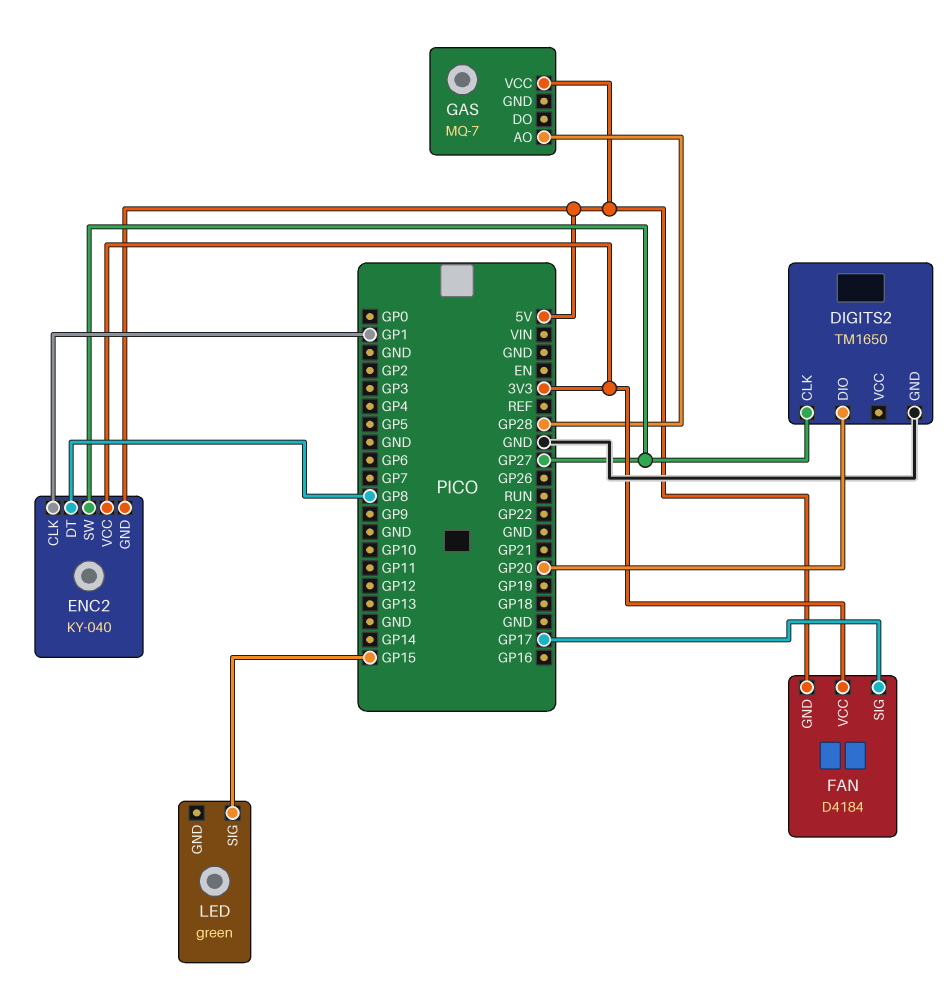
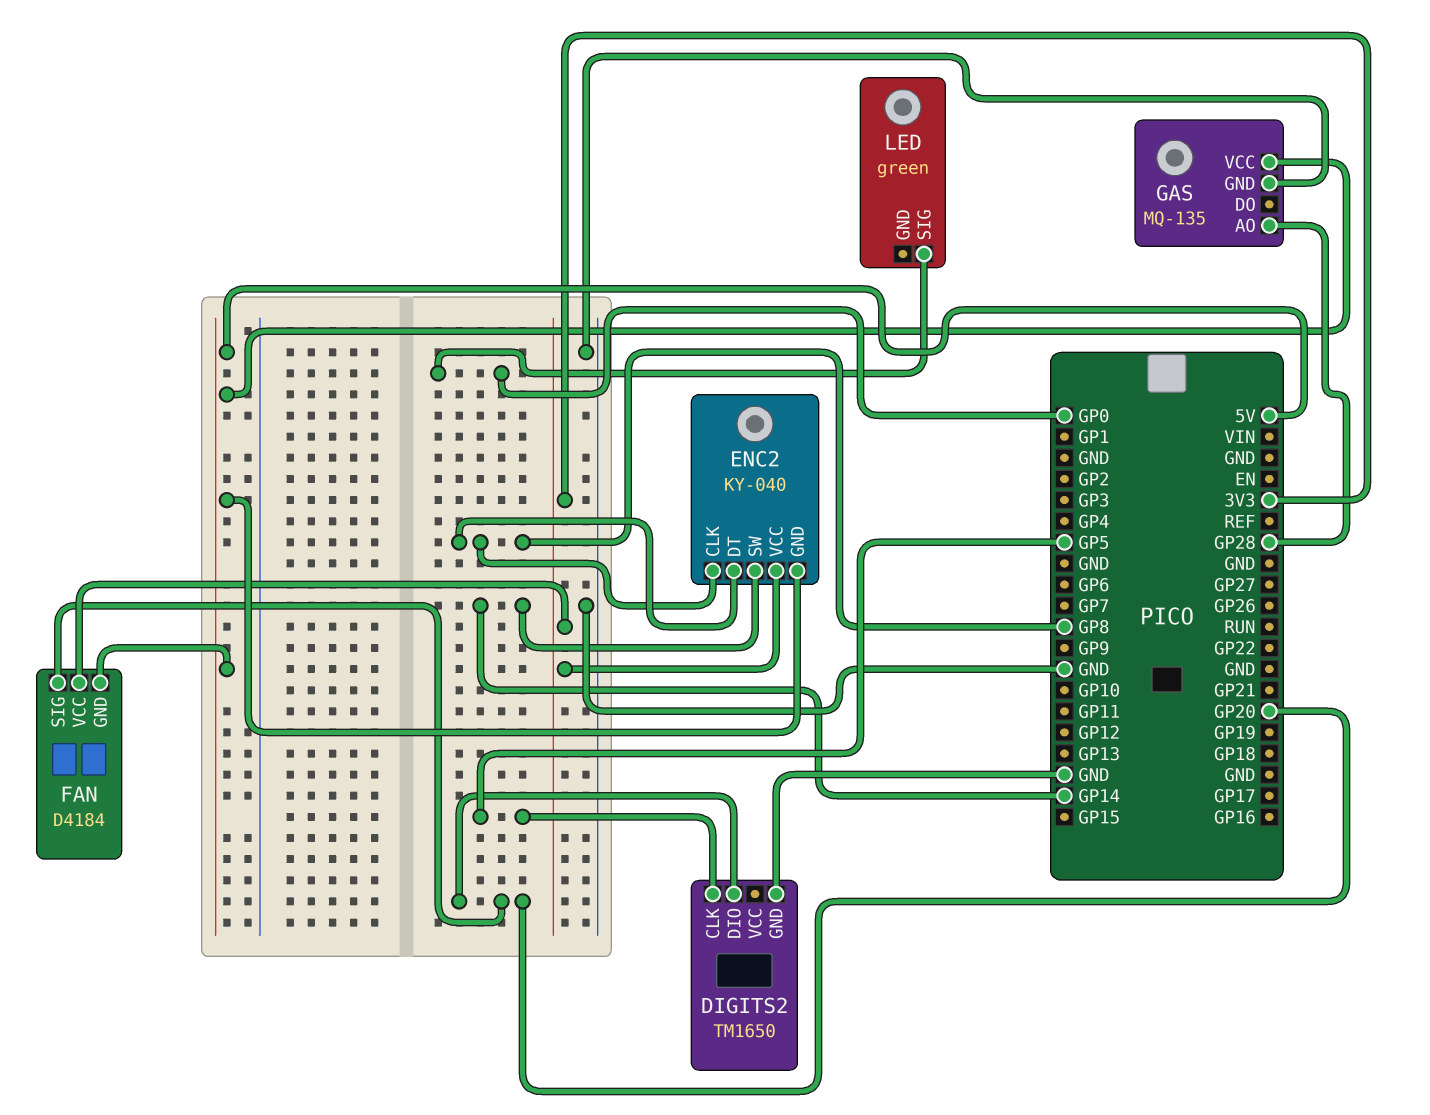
DIGITS2 pin CLK: GP27 -> GP5
ENC2 pin CLK: GP1 -> GP8
ENC2 pin SW: GP27 -> GP14
FAN pin SIG: GP17 -> GP20
GAS: MQ-7 -> MQ-135
GAS pin GND: none -> GND
LED pin SIG: GP15 -> GP0

